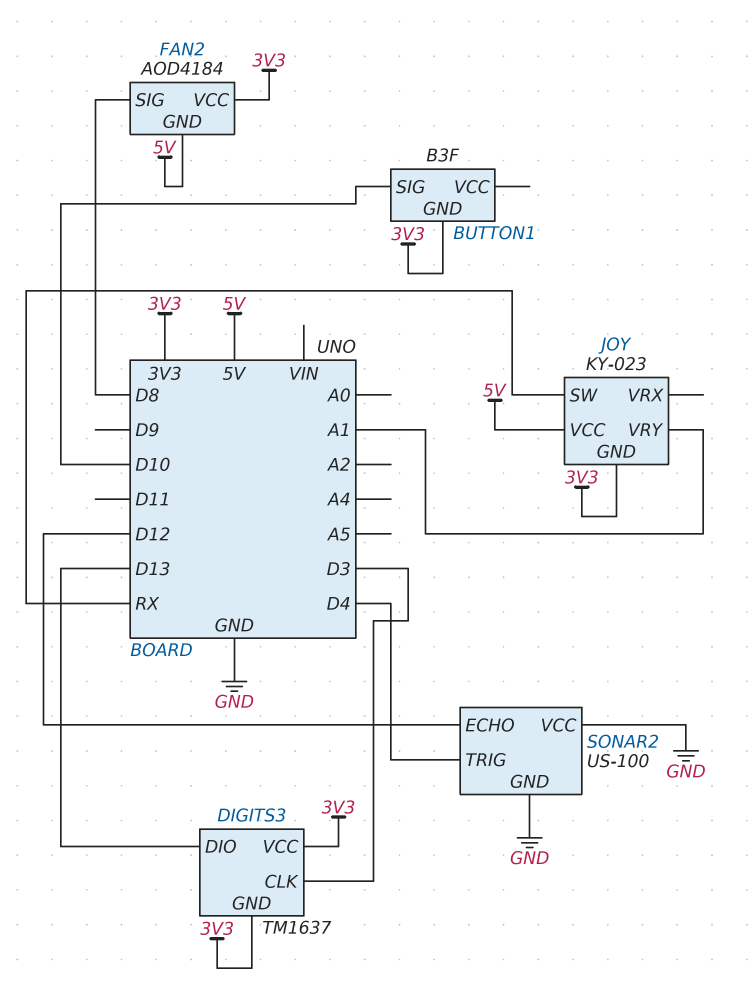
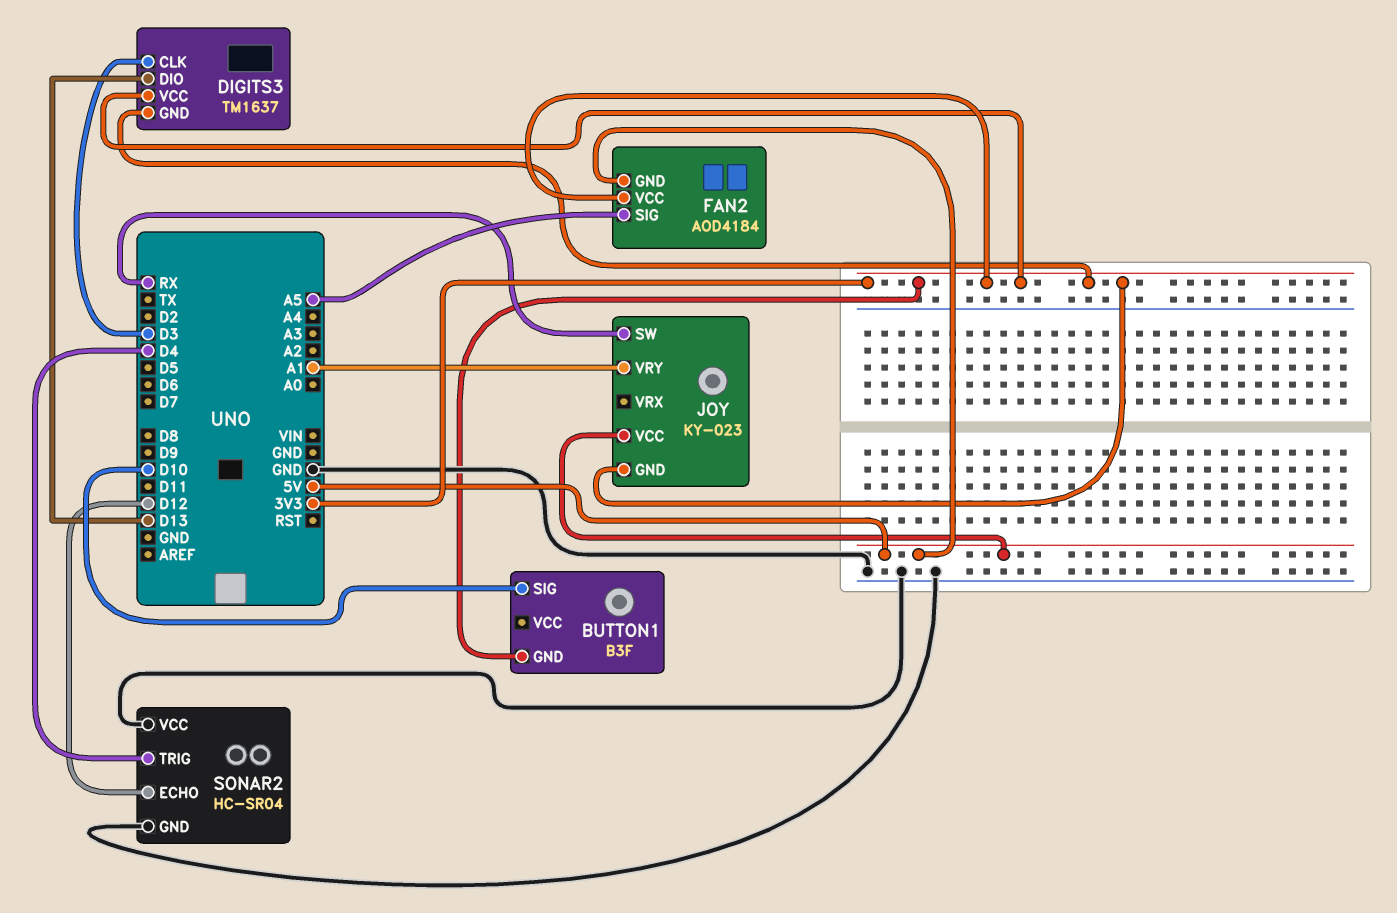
FAN2 pin SIG: D8 -> A5
SONAR2: US-100 -> HC-SR04

